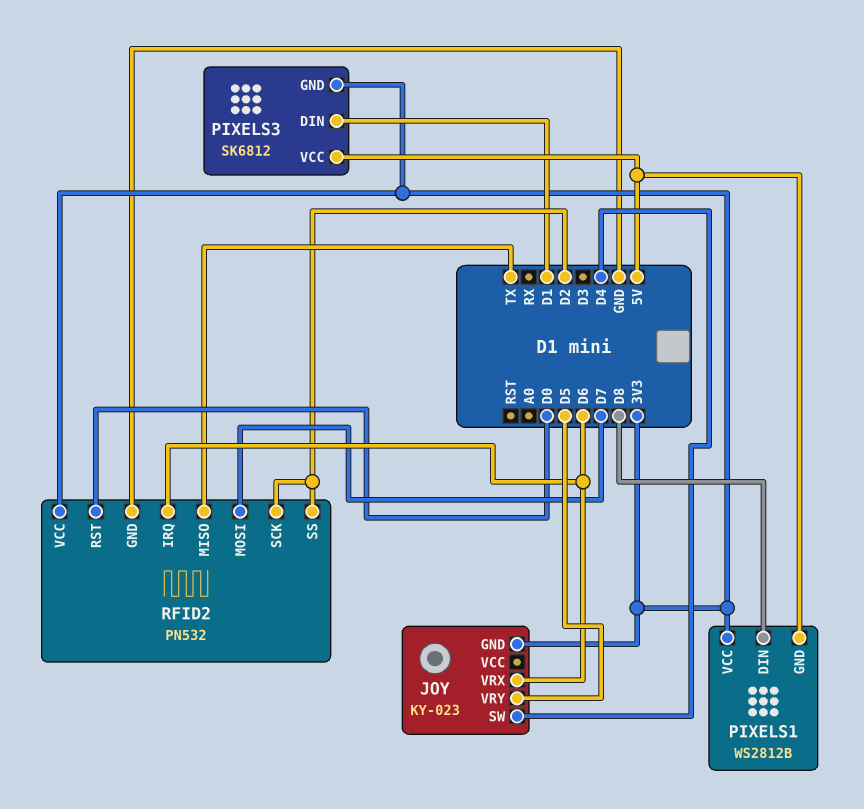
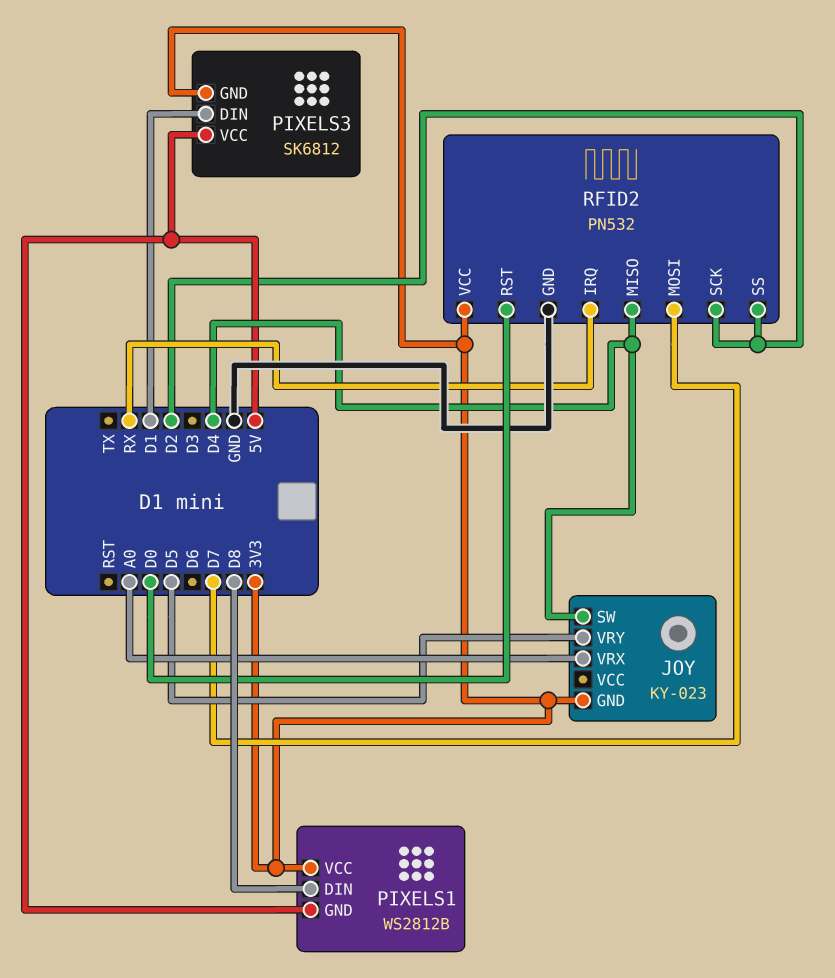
JOY pin VRX: D6 -> A0
RFID2 pin IRQ: D6 -> RX
RFID2 pin MISO: TX -> D4

